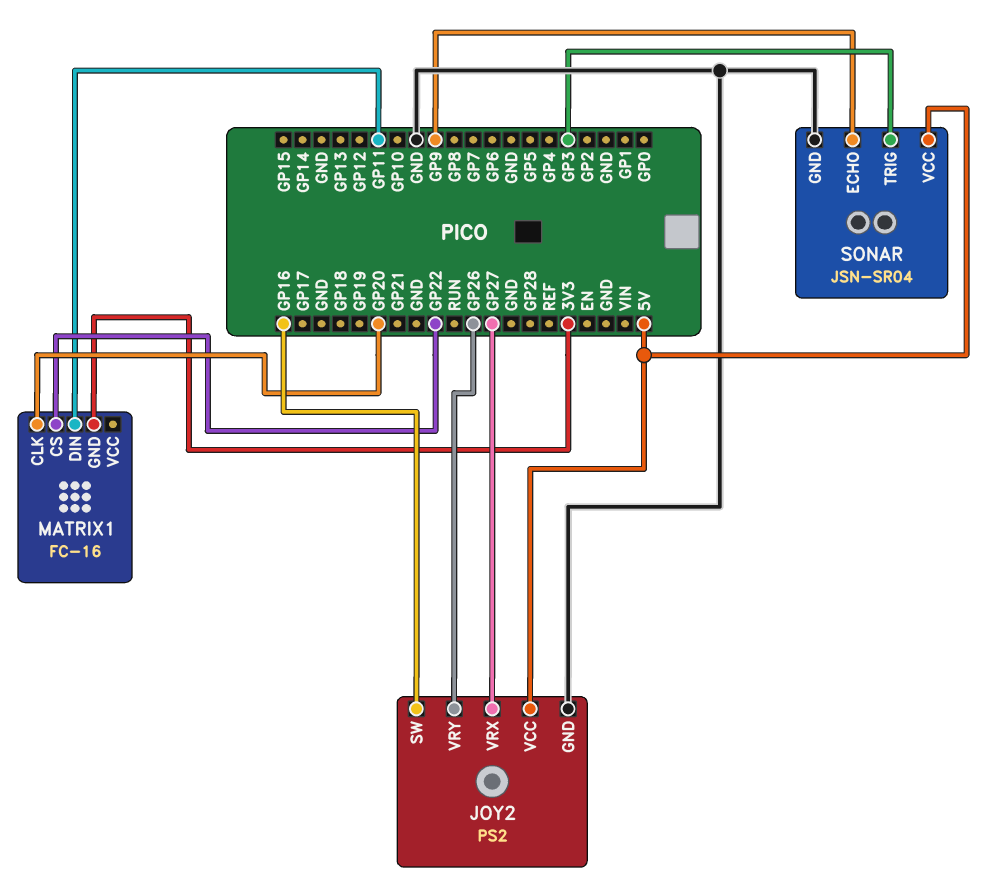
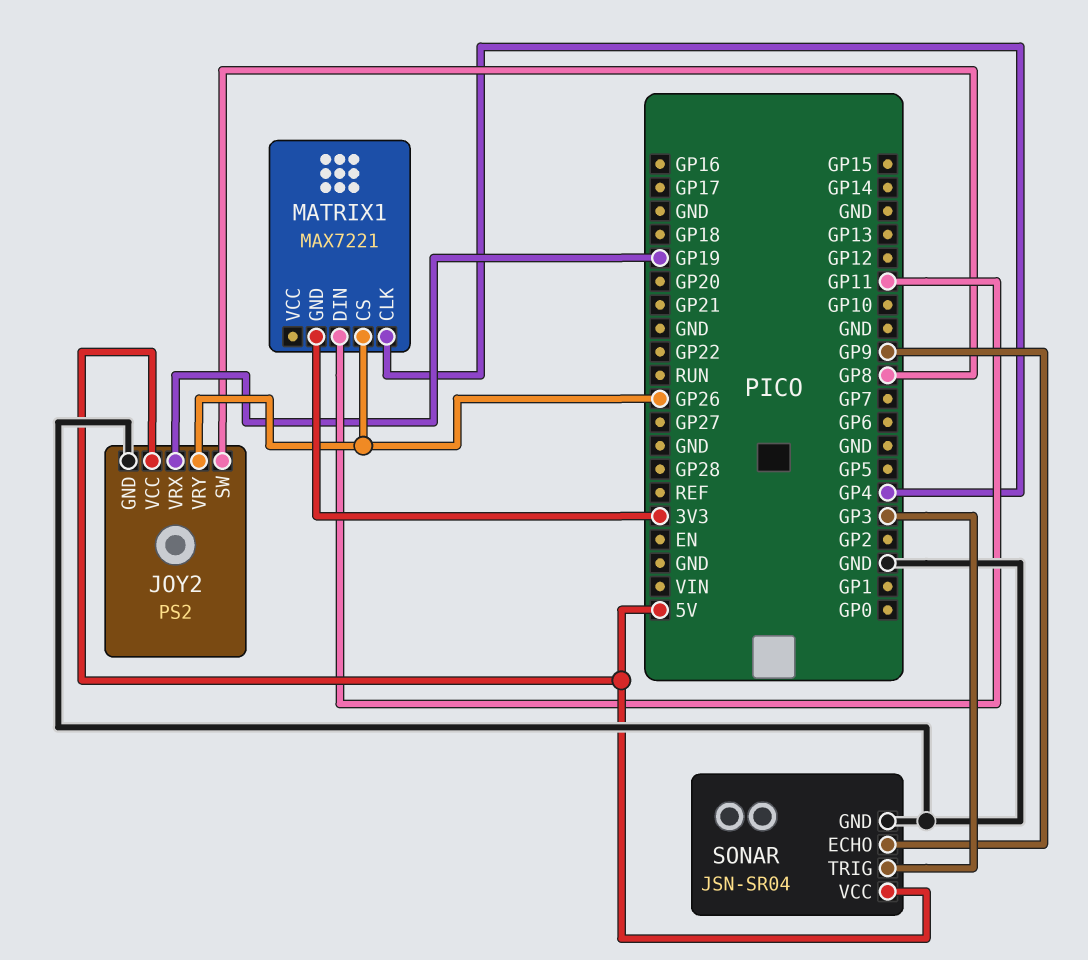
JOY2 pin SW: GP16 -> GP8
JOY2 pin VRX: GP27 -> GP19
MATRIX1: FC-16 -> MAX7221
MATRIX1 pin CLK: GP20 -> GP4
MATRIX1 pin CS: GP22 -> GP26

